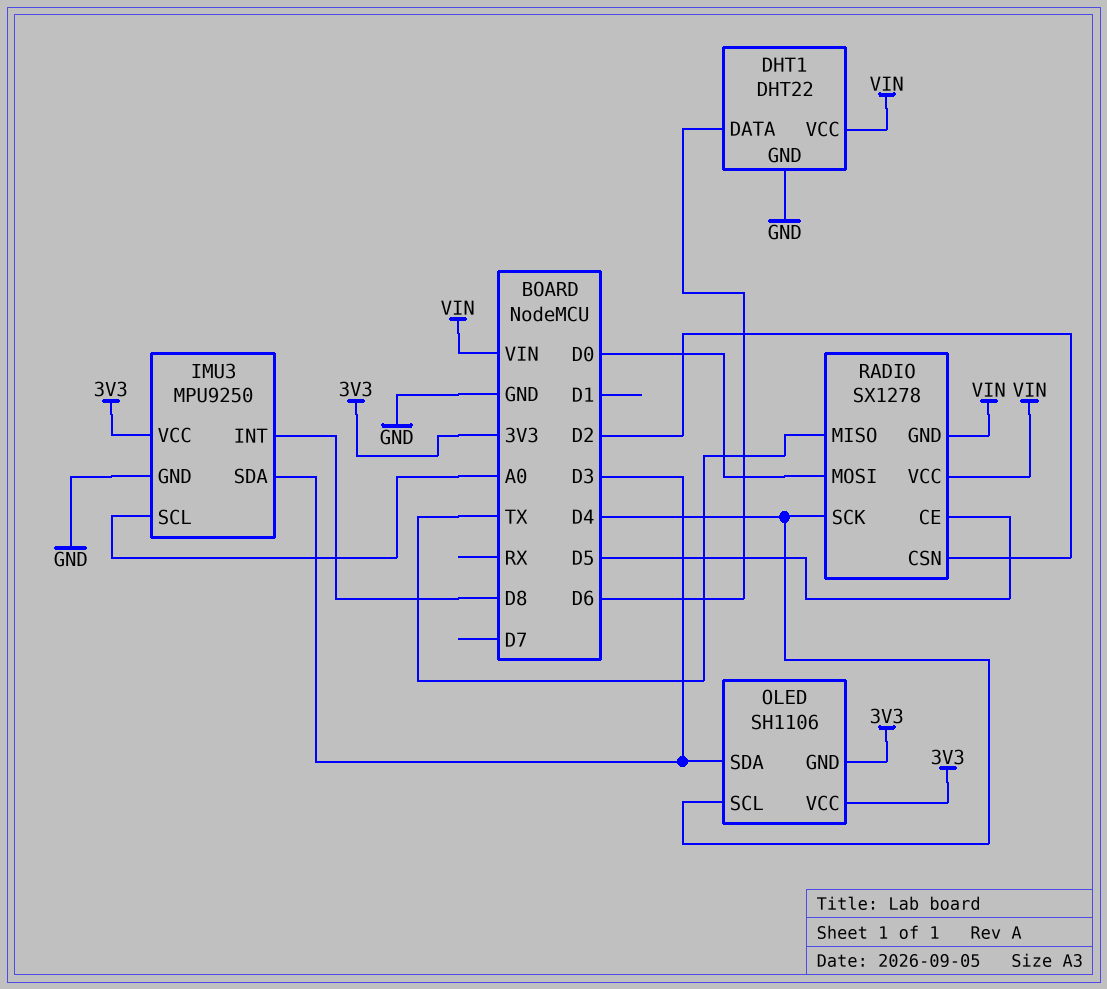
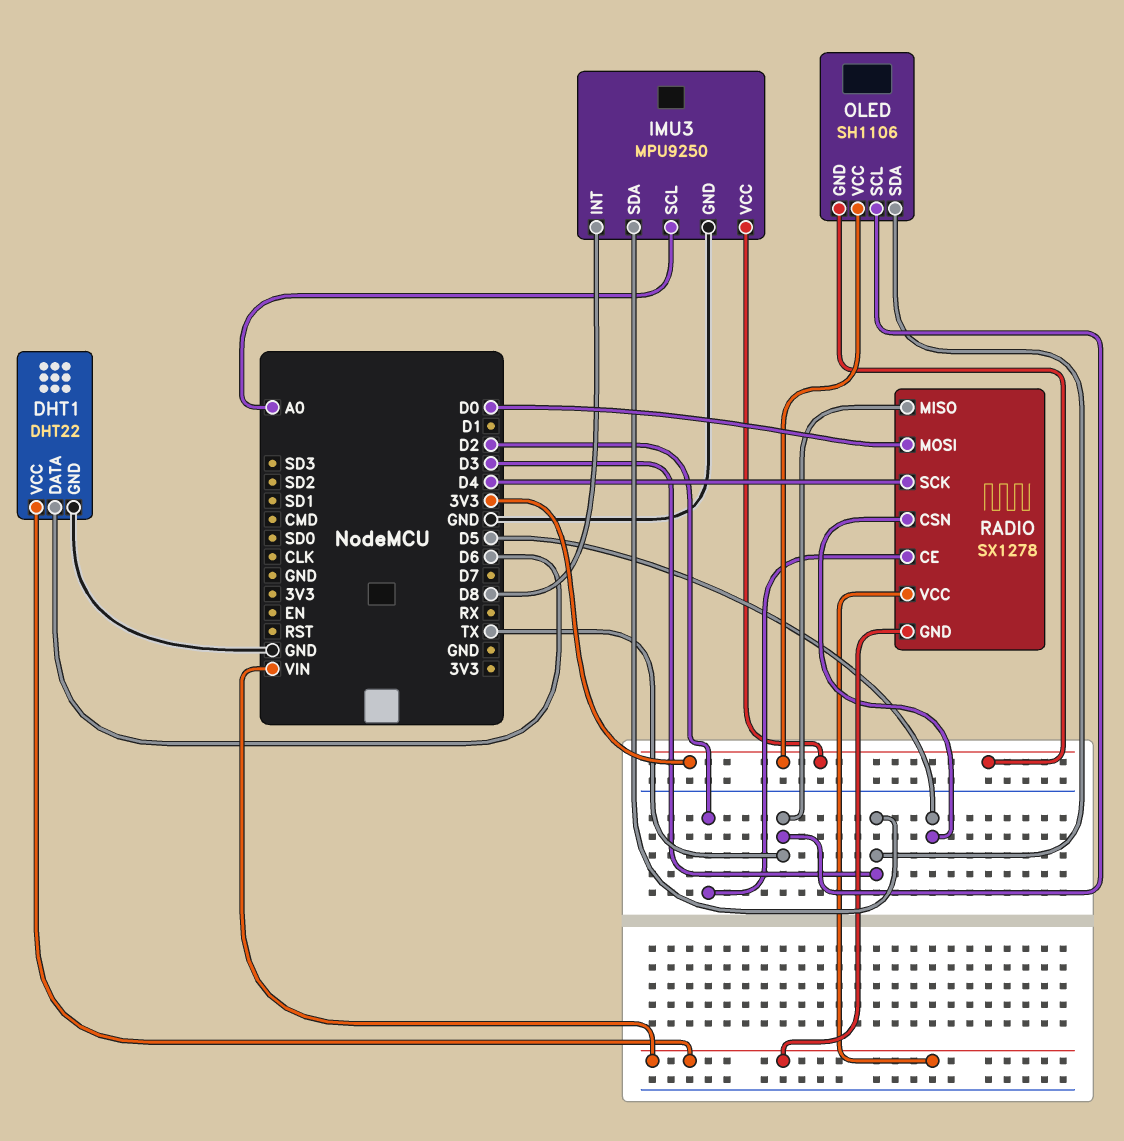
OLED pin SCL: D4 -> TX
RADIO pin CE: D5 -> D2
RADIO pin CSN: D2 -> D5

